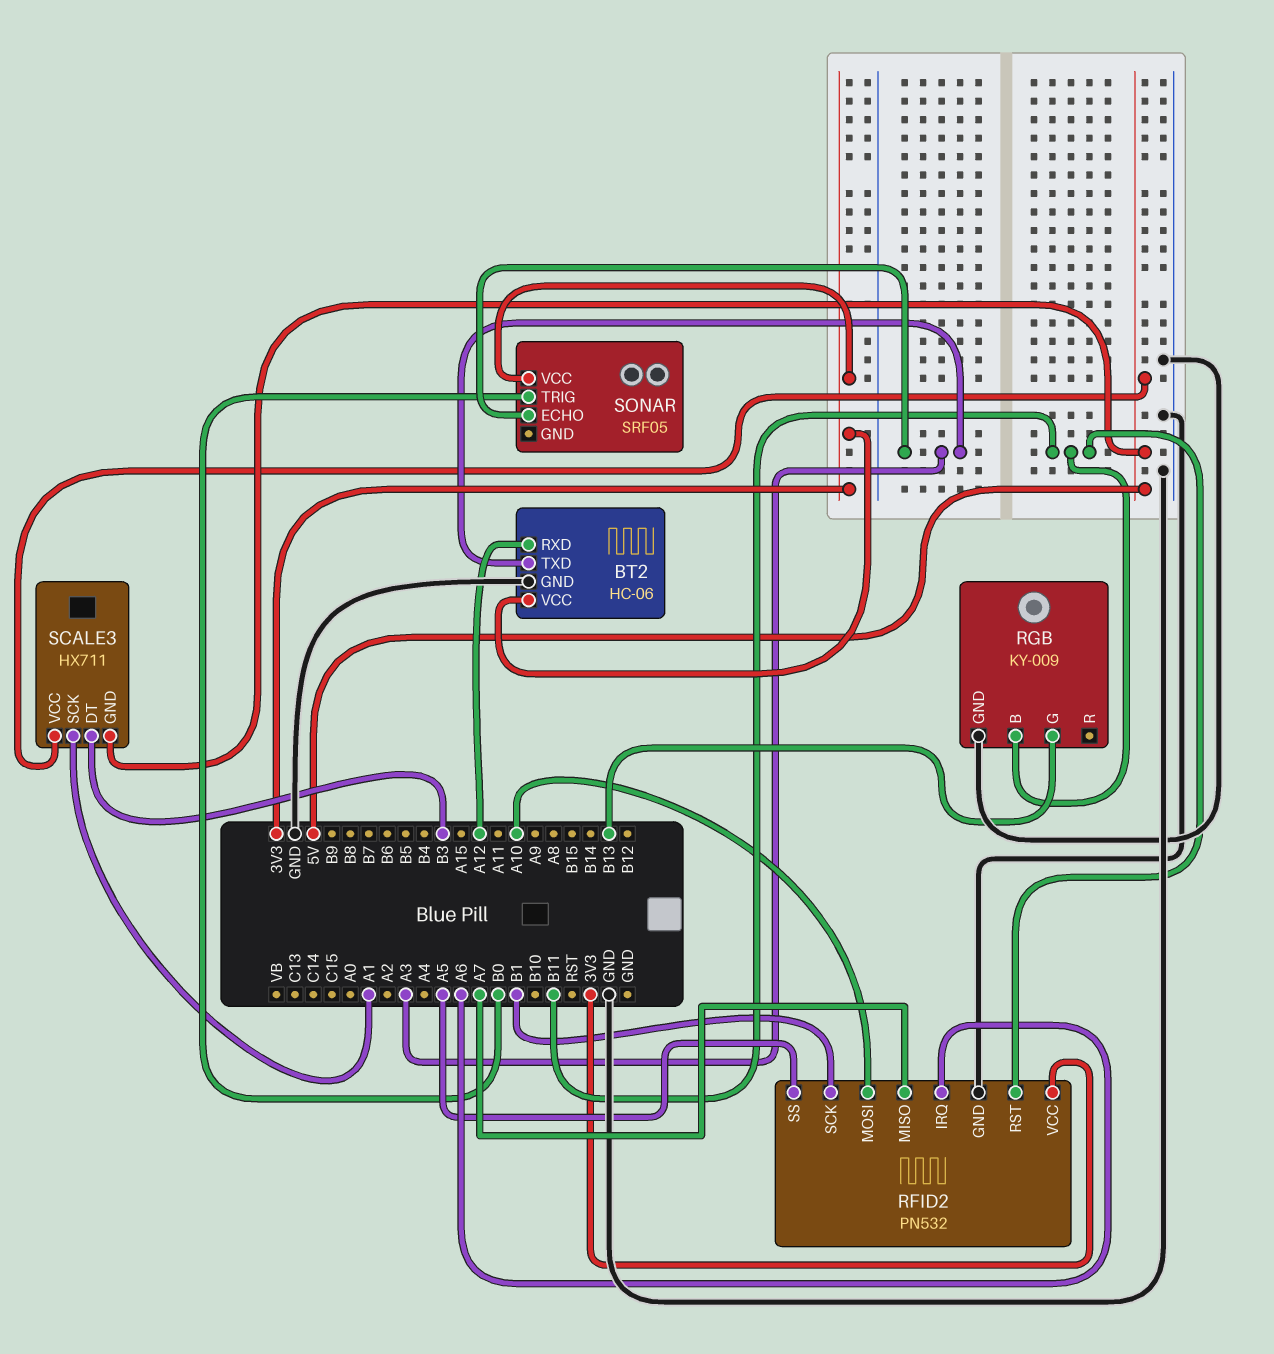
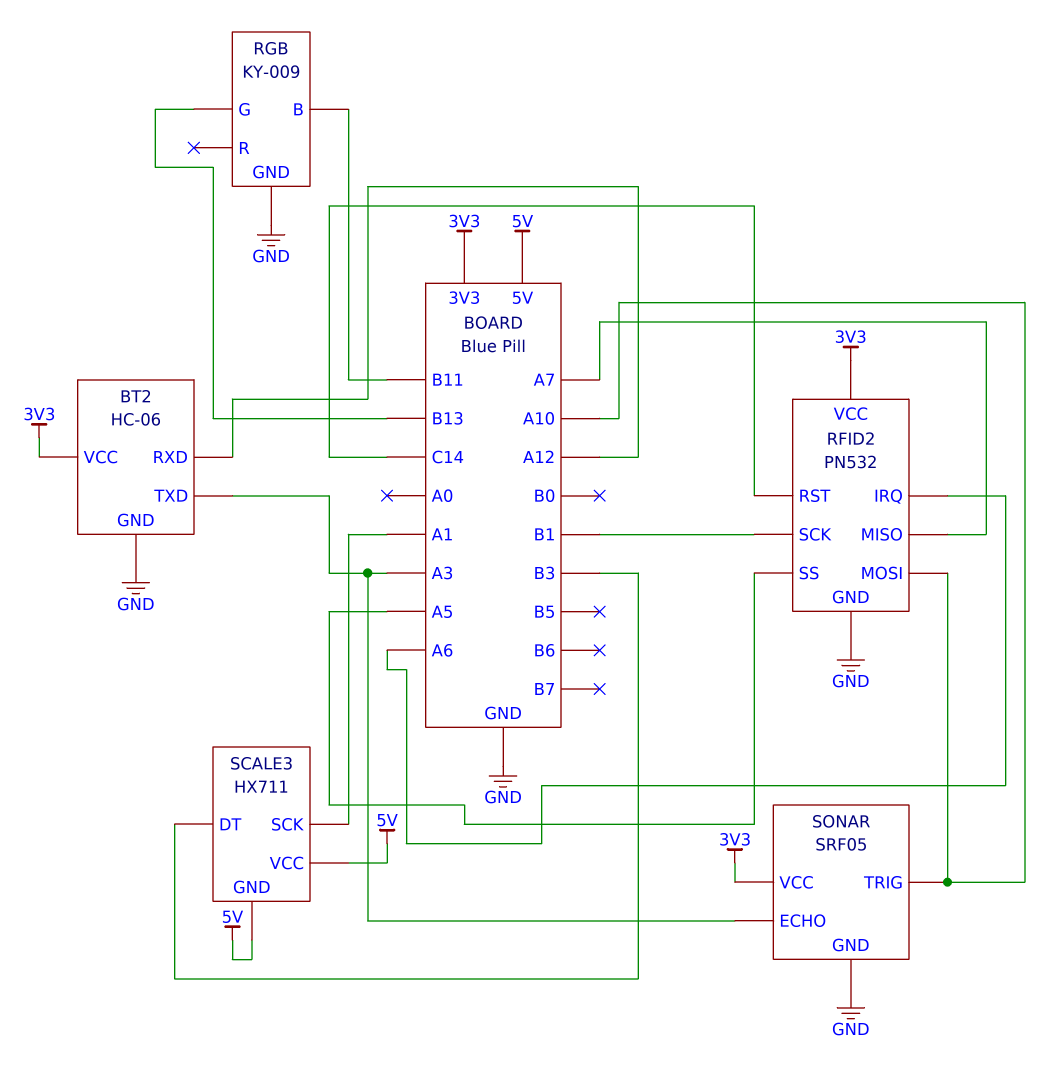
RFID2 pin RST: B11 -> C14
SONAR pin GND: none -> GND
SONAR pin TRIG: B0 -> A10

